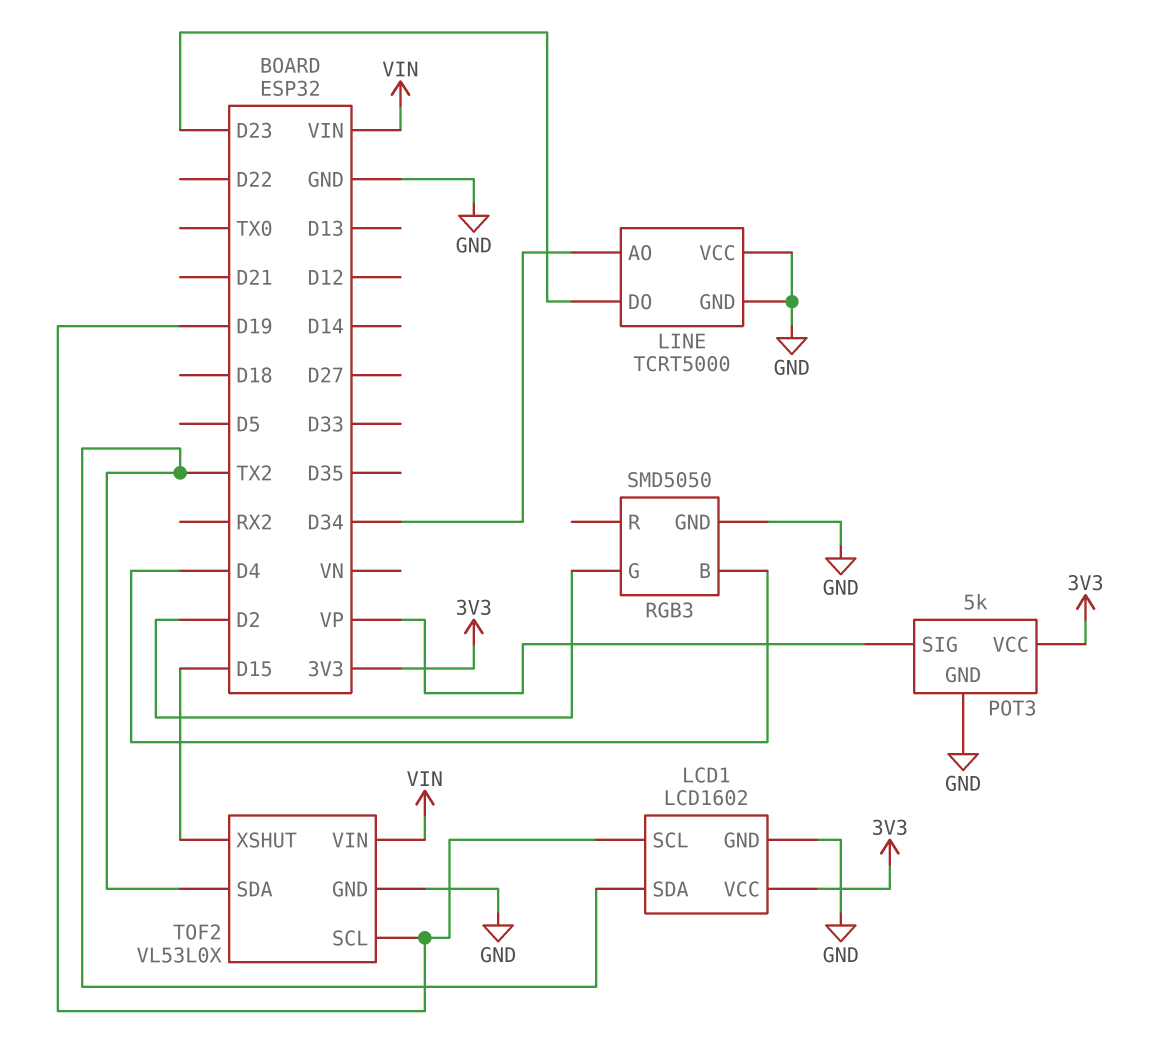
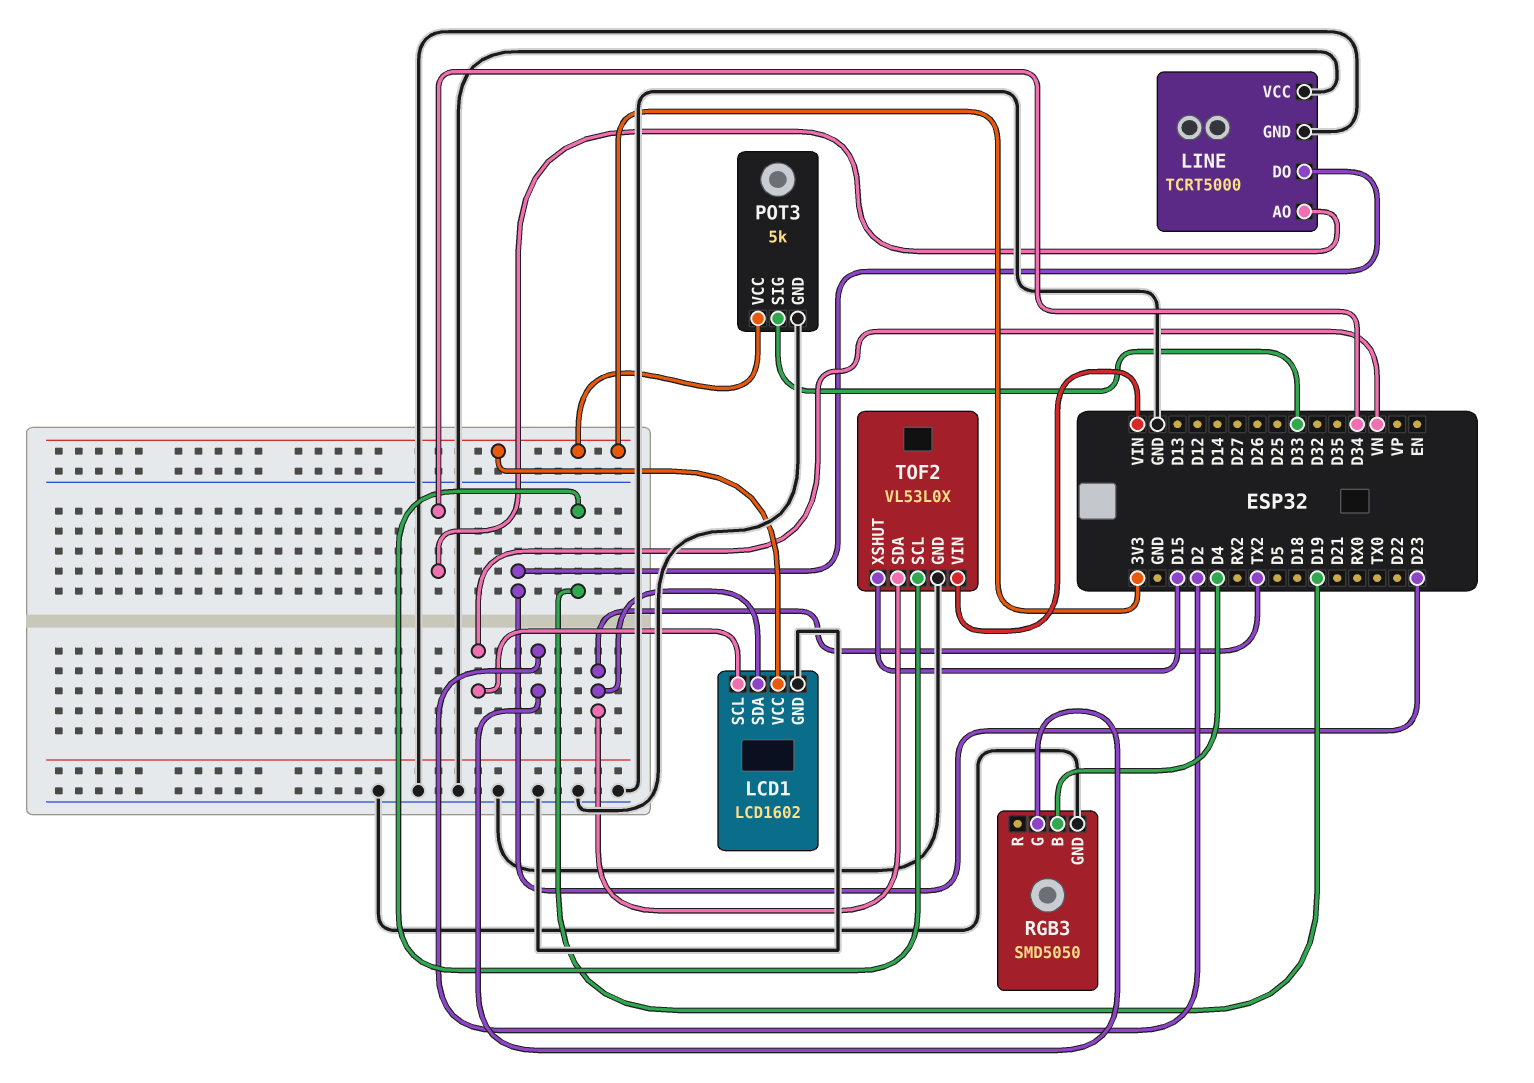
LCD1 pin SCL: D19 -> VN
POT3 pin SIG: VP -> D33

